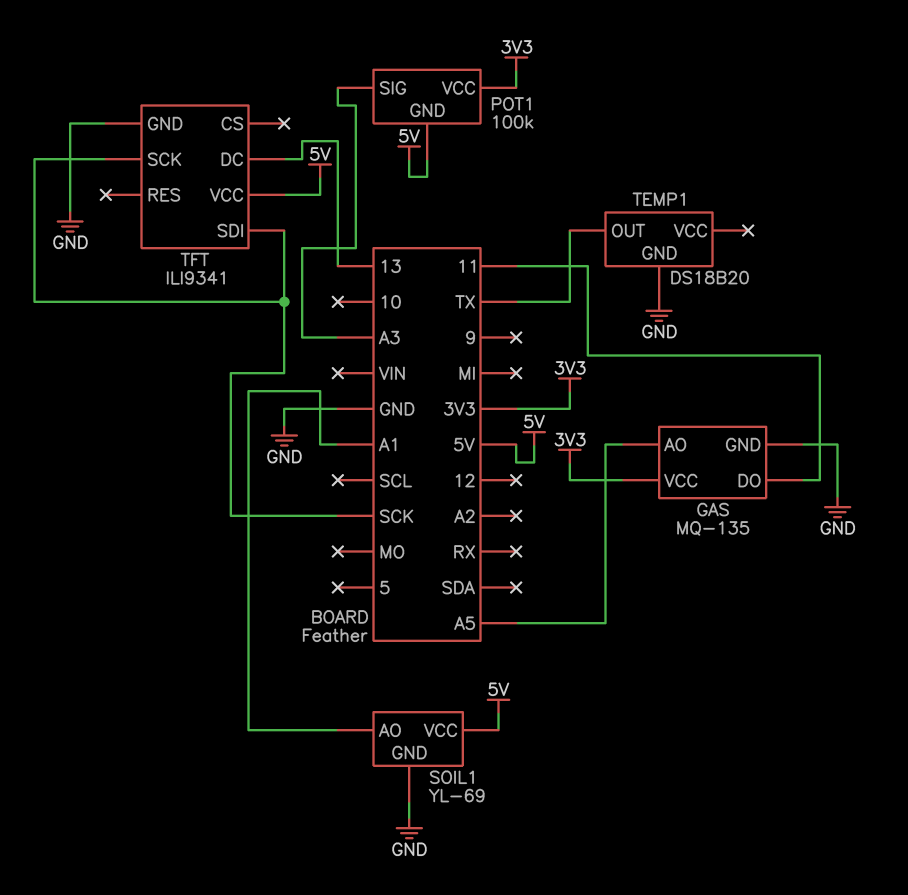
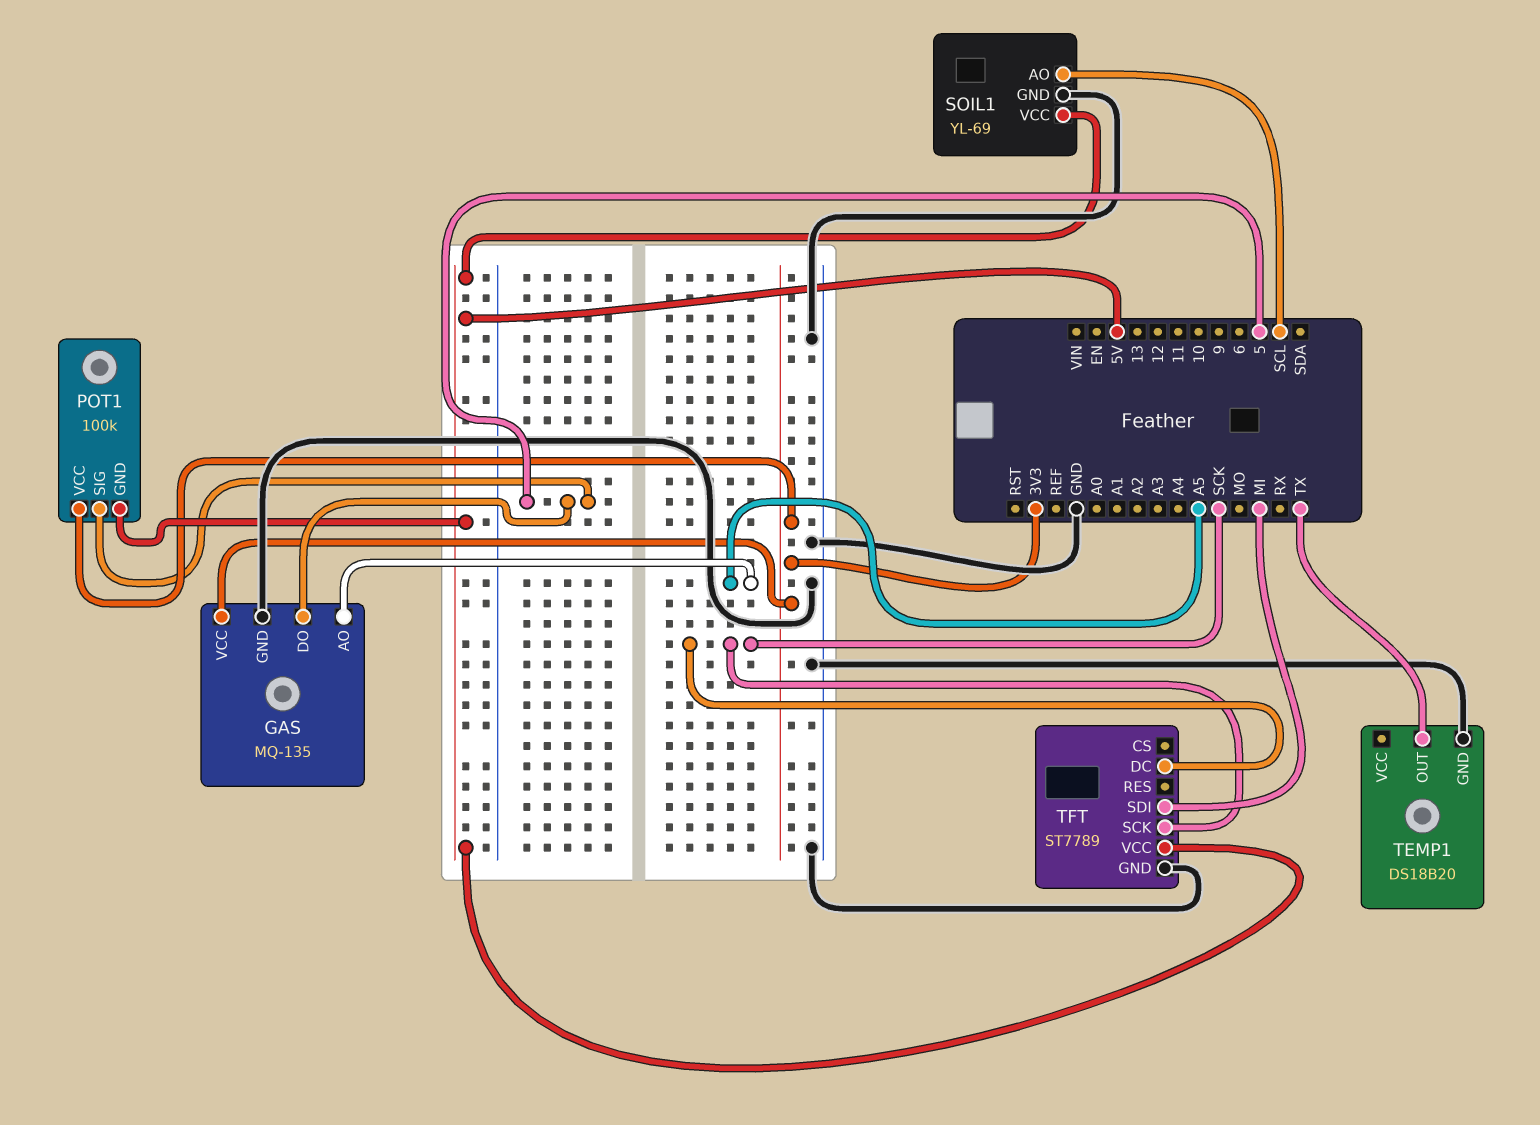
GAS pin DO: 11 -> 5
POT1 pin SIG: A3 -> 5
SOIL1 pin AO: A1 -> SCL
TFT: ILI9341 -> ST7789
TFT pin DC: 13 -> SCK
TFT pin SDI: SCK -> MI

